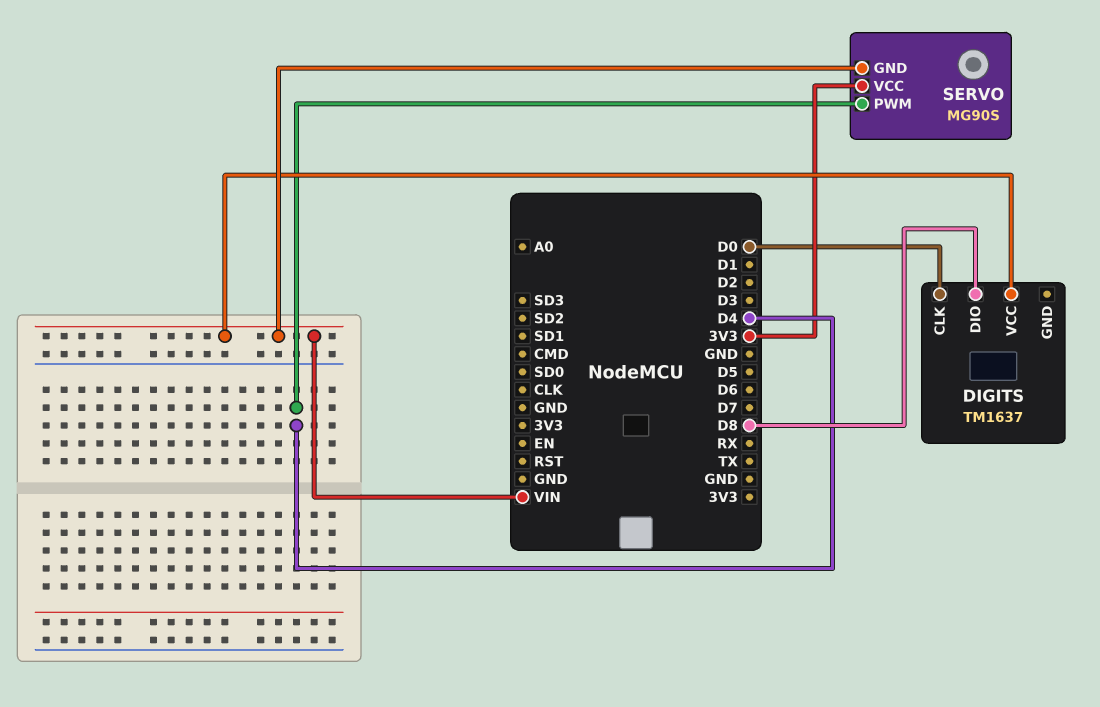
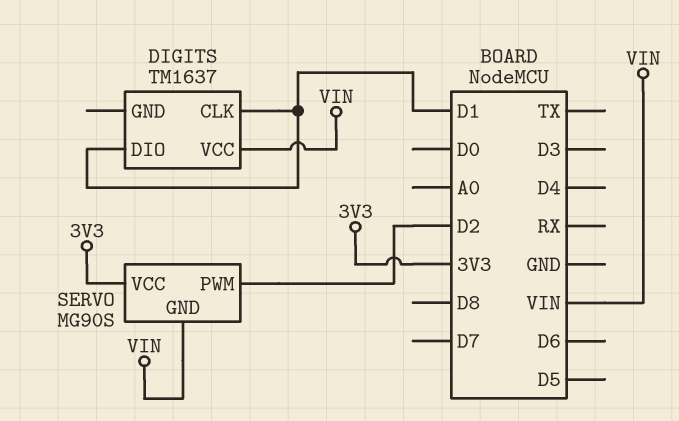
DIGITS pin CLK: D0 -> D1
DIGITS pin DIO: D8 -> D1
SERVO pin PWM: D4 -> D2

